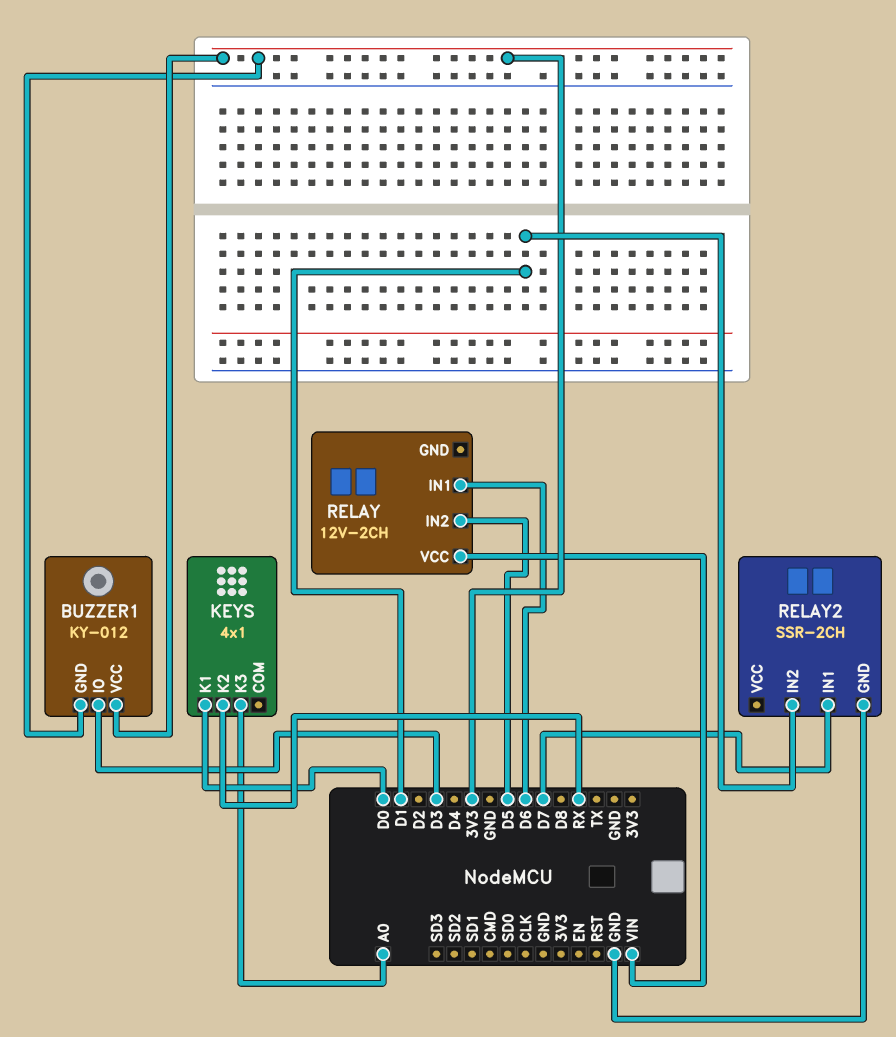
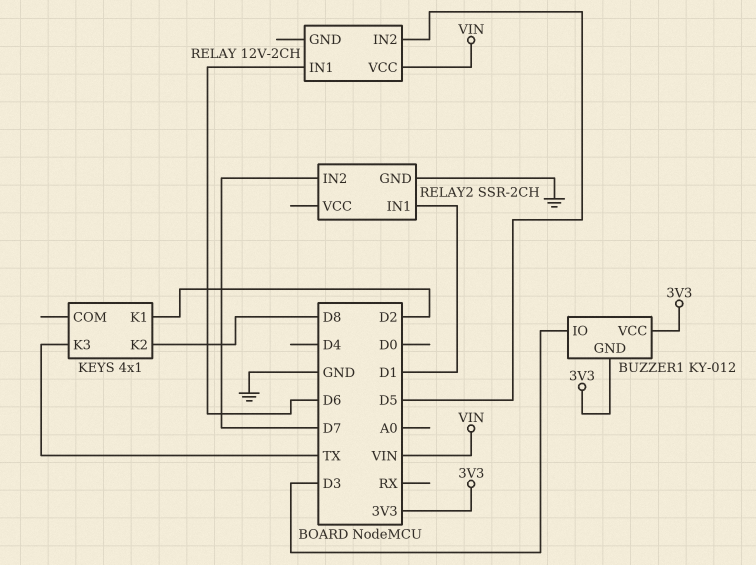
KEYS pin K1: D0 -> D2
KEYS pin K2: RX -> D8
KEYS pin K3: A0 -> TX
RELAY2 pin IN1: D7 -> D1
RELAY2 pin IN2: D1 -> D7

